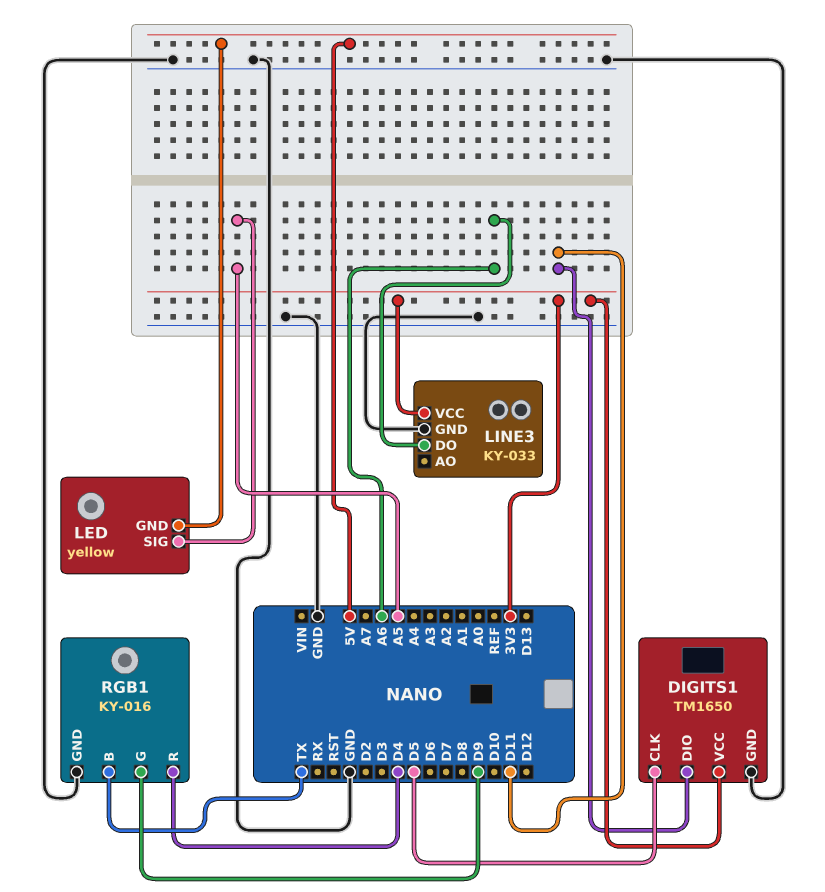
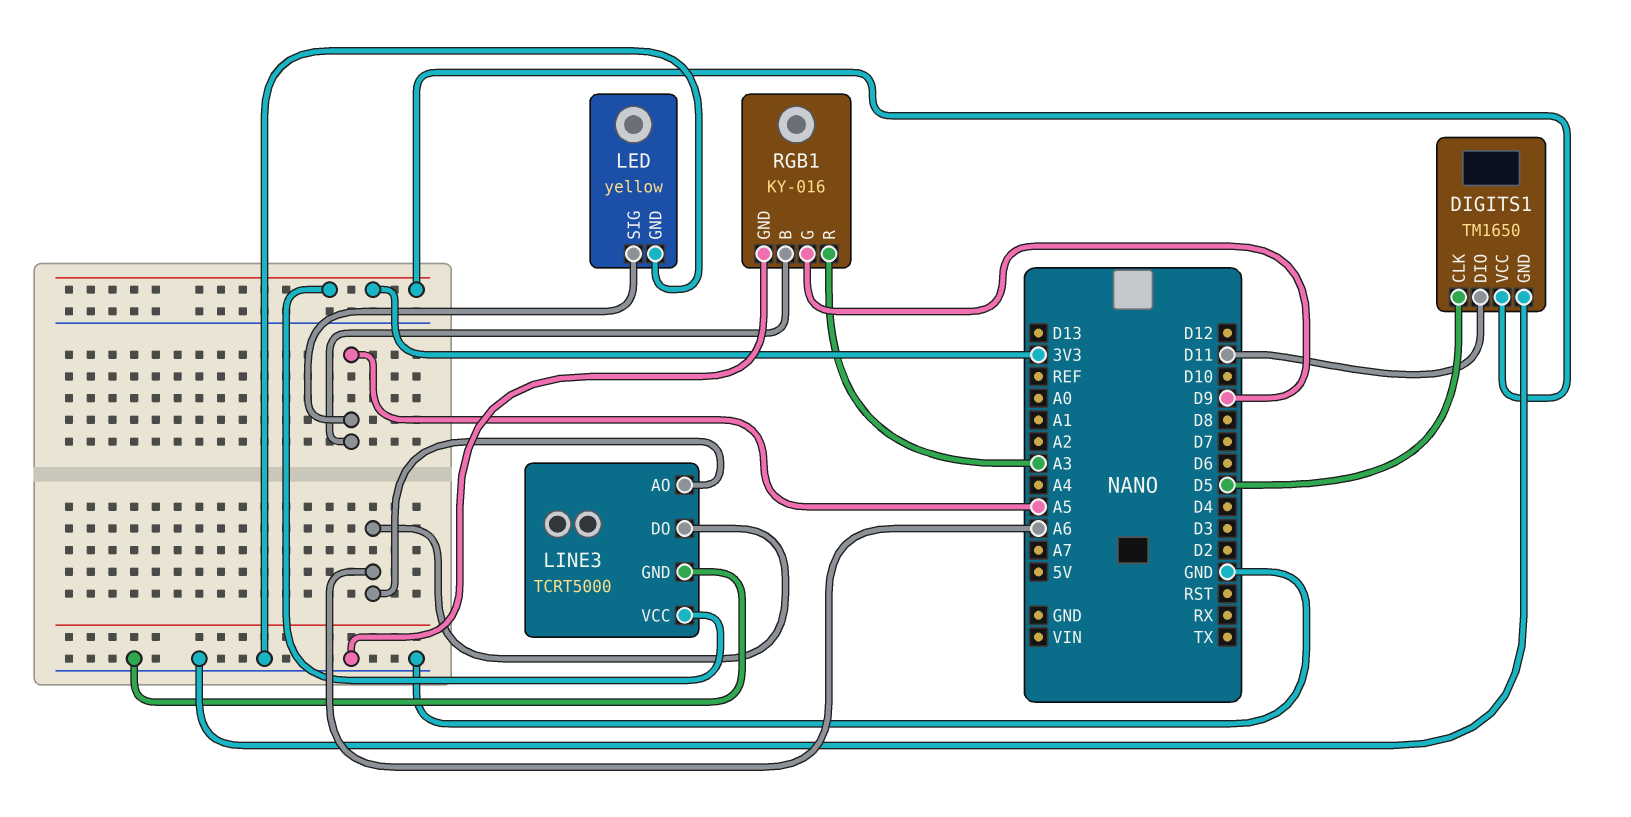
LED pin GND: 5V -> GND
LINE3: KY-033 -> TCRT5000
LINE3 pin AO: none -> A6
RGB1 pin B: TX -> A5
RGB1 pin R: D4 -> A3

